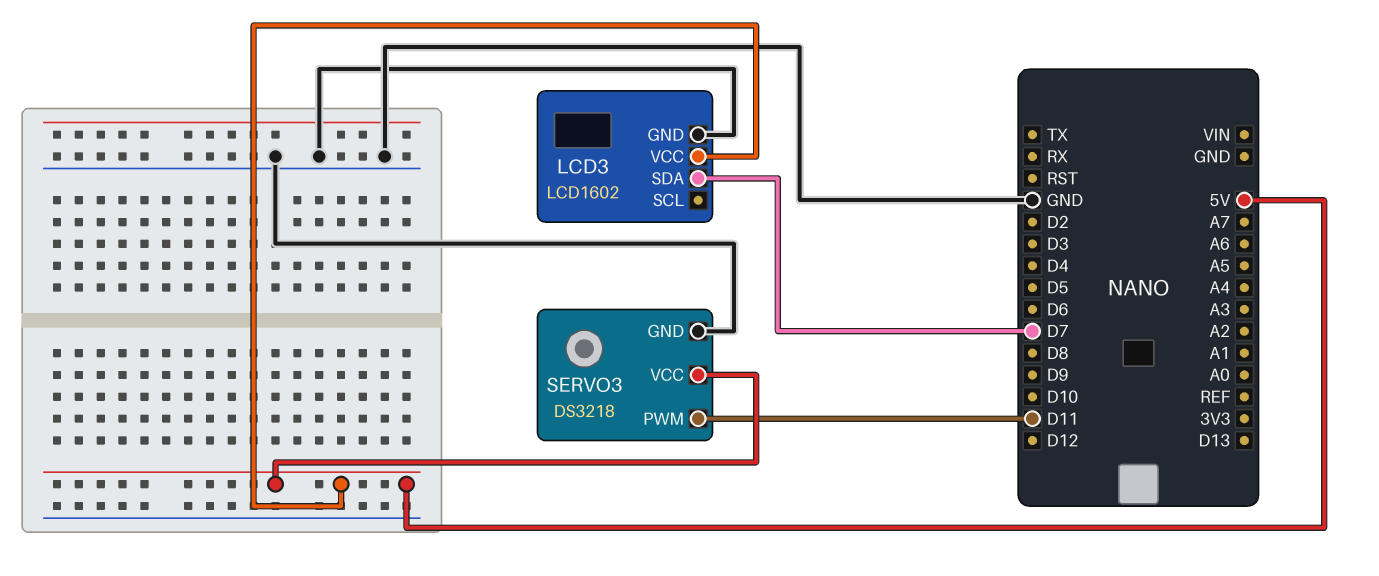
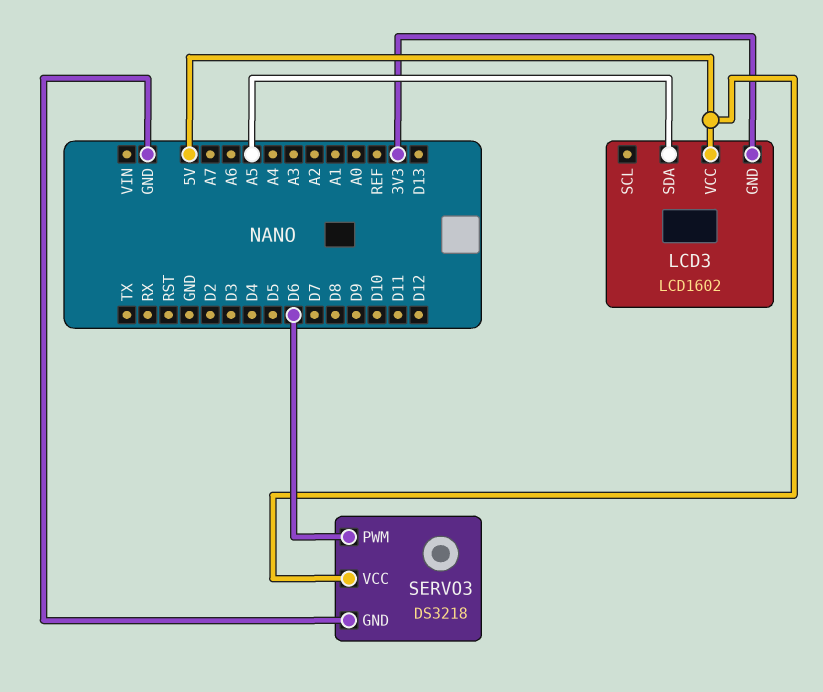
LCD3 pin GND: GND -> 3V3
LCD3 pin SDA: D7 -> A5
SERVO3 pin PWM: D11 -> D6

